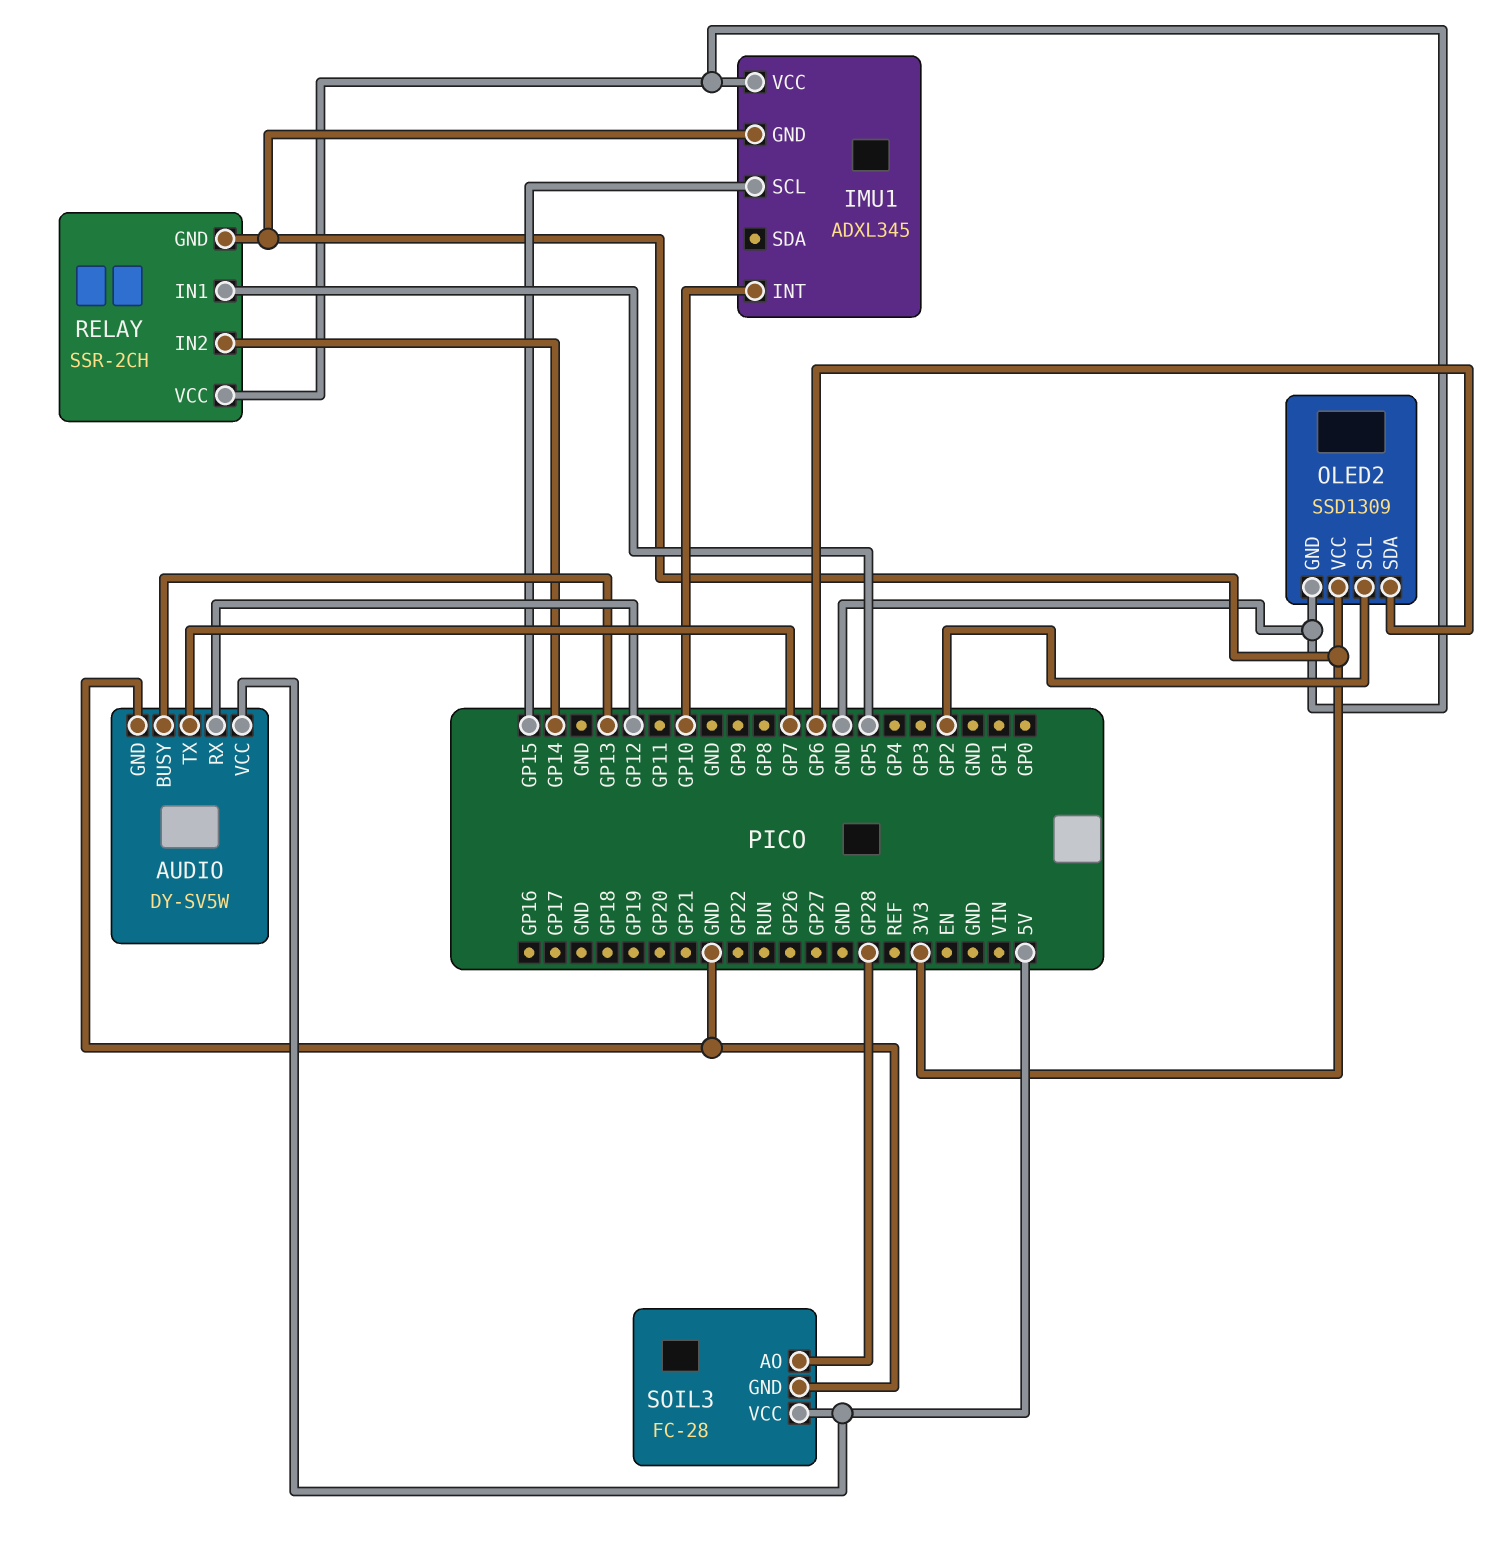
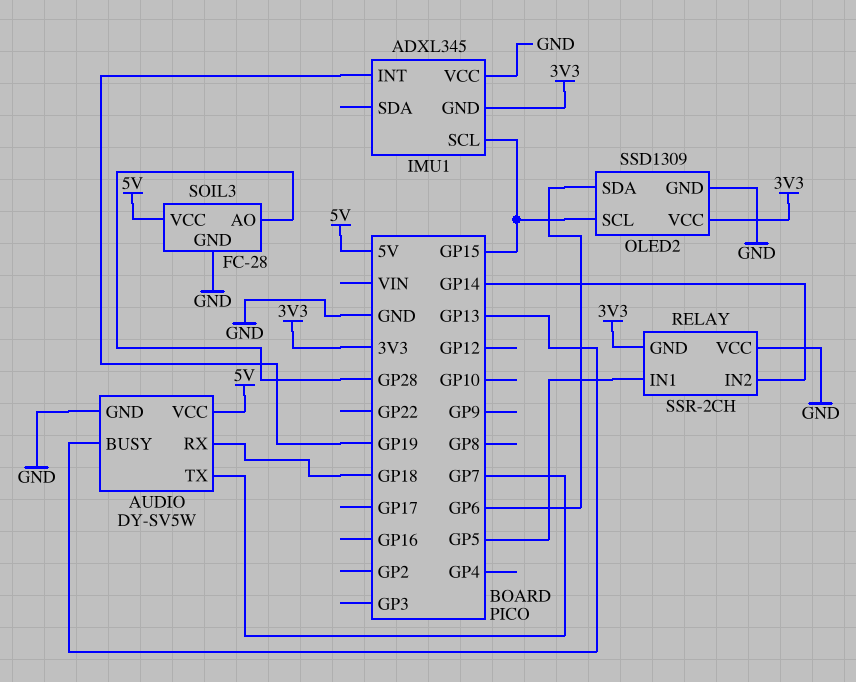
AUDIO pin RX: GP12 -> GP18
IMU1 pin INT: GP10 -> GP19
OLED2 pin SCL: GP2 -> GP15

